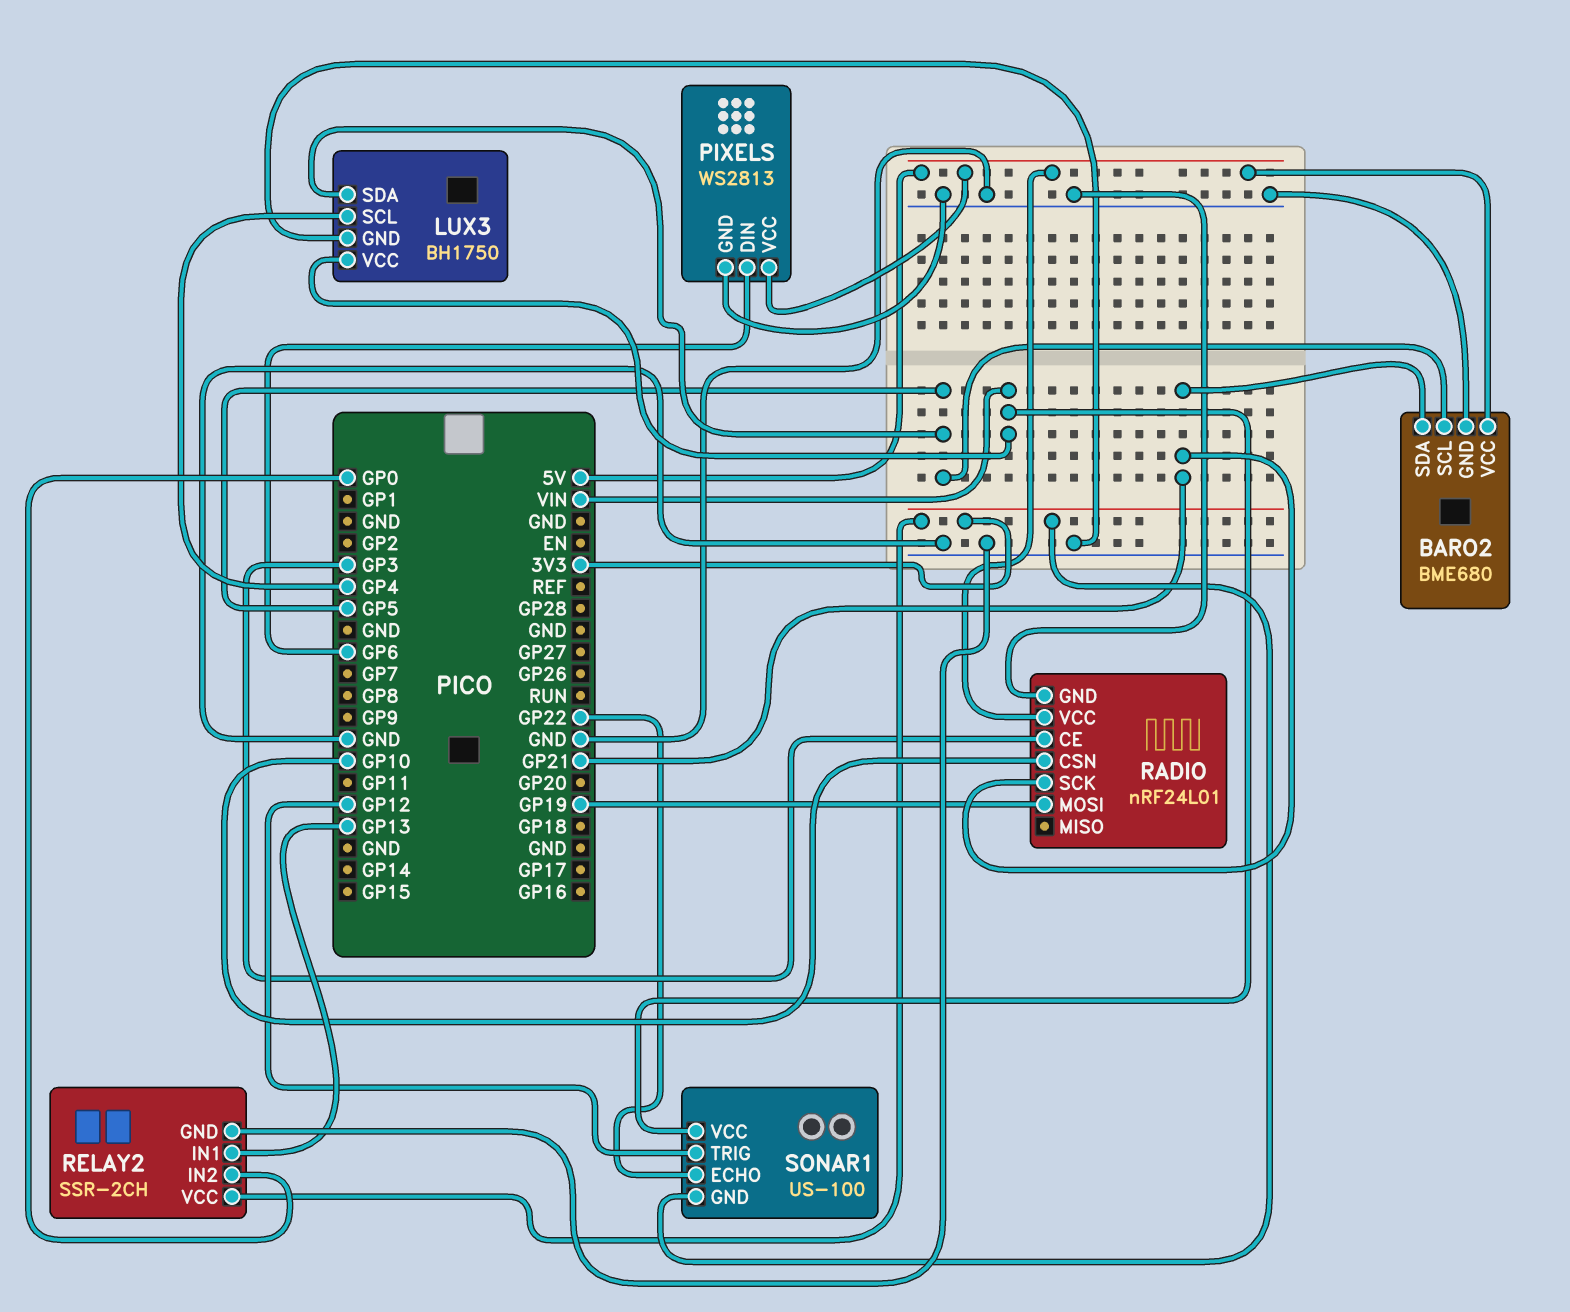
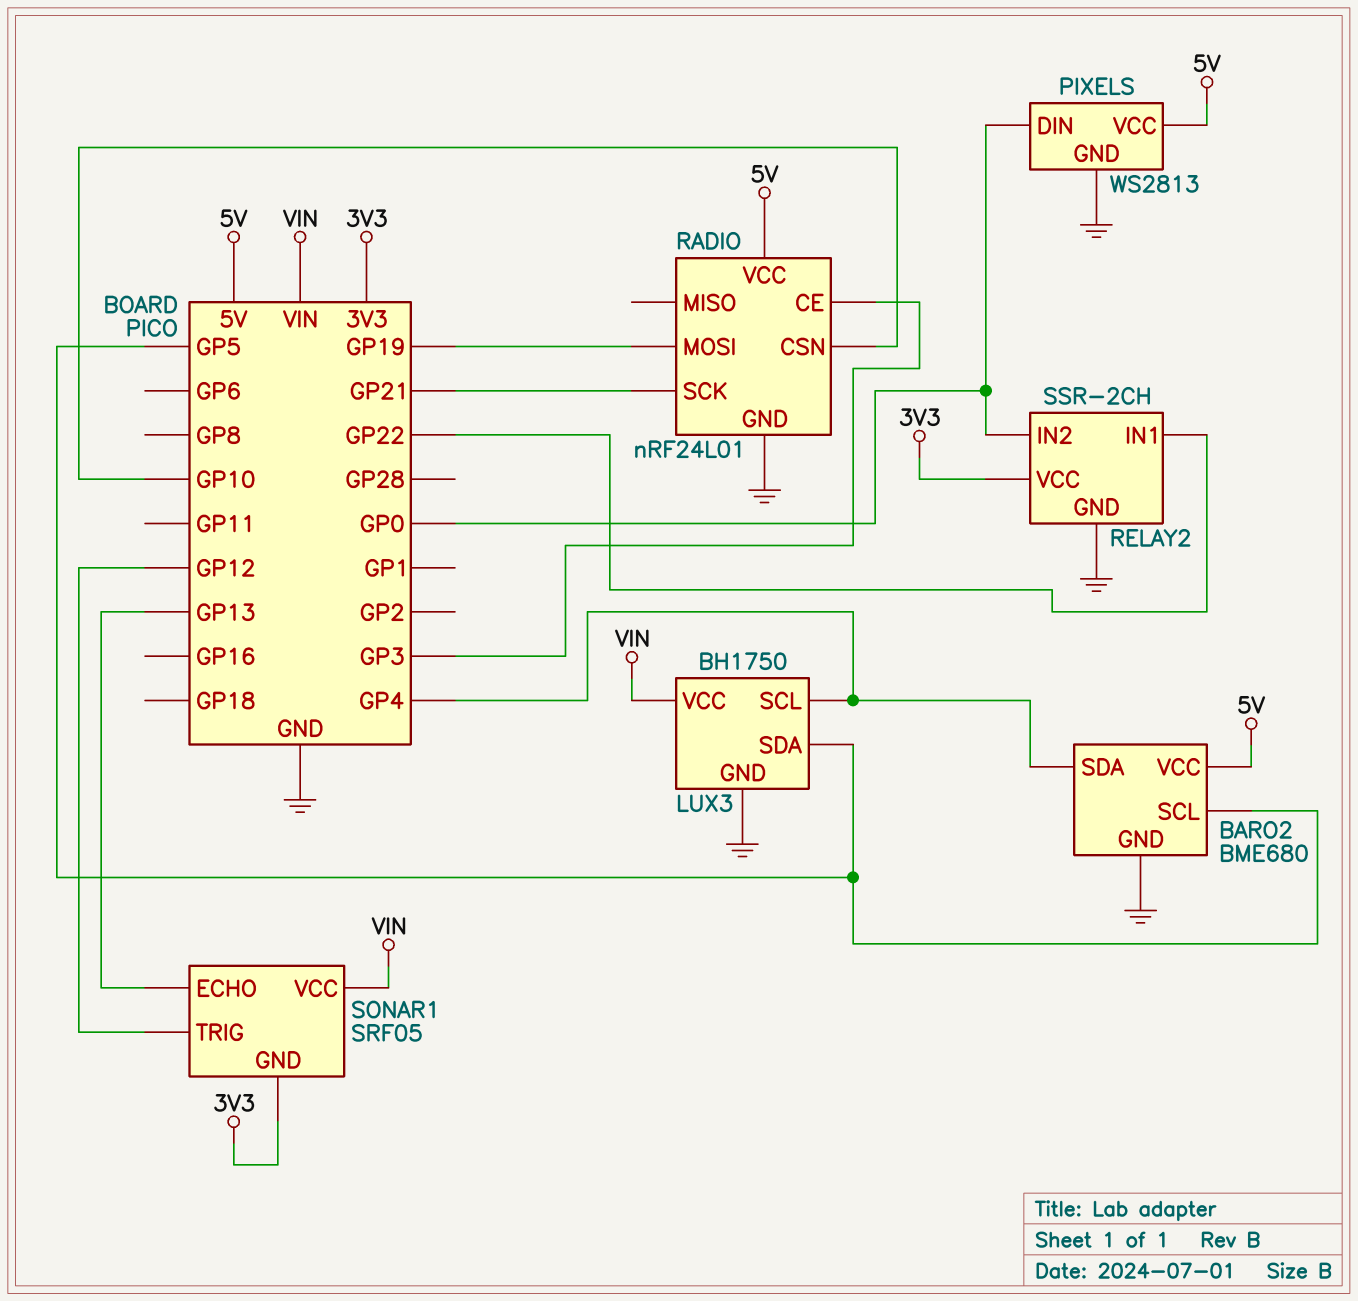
BARO2 pin SDA: GP21 -> GP4
PIXELS pin DIN: GP6 -> GP0
RELAY2 pin IN1: GP13 -> GP22
SONAR1: US-100 -> SRF05
SONAR1 pin ECHO: GP22 -> GP13

